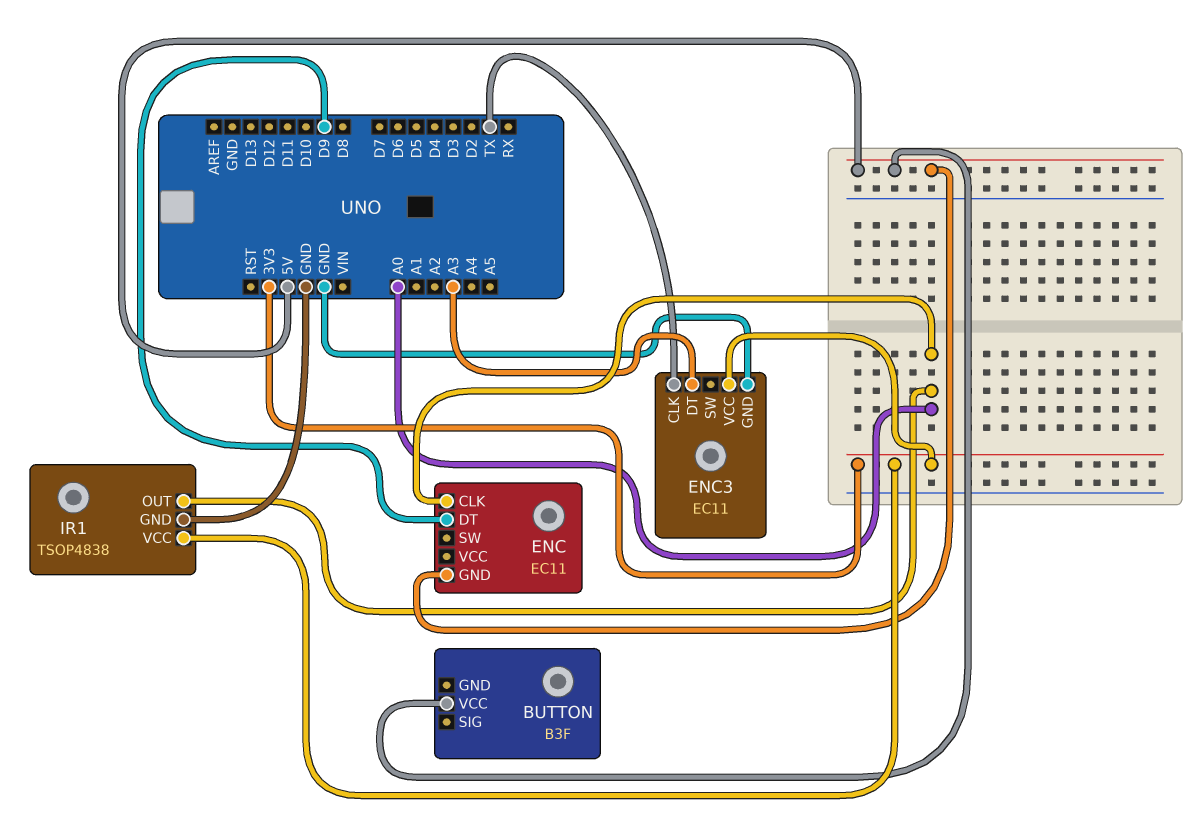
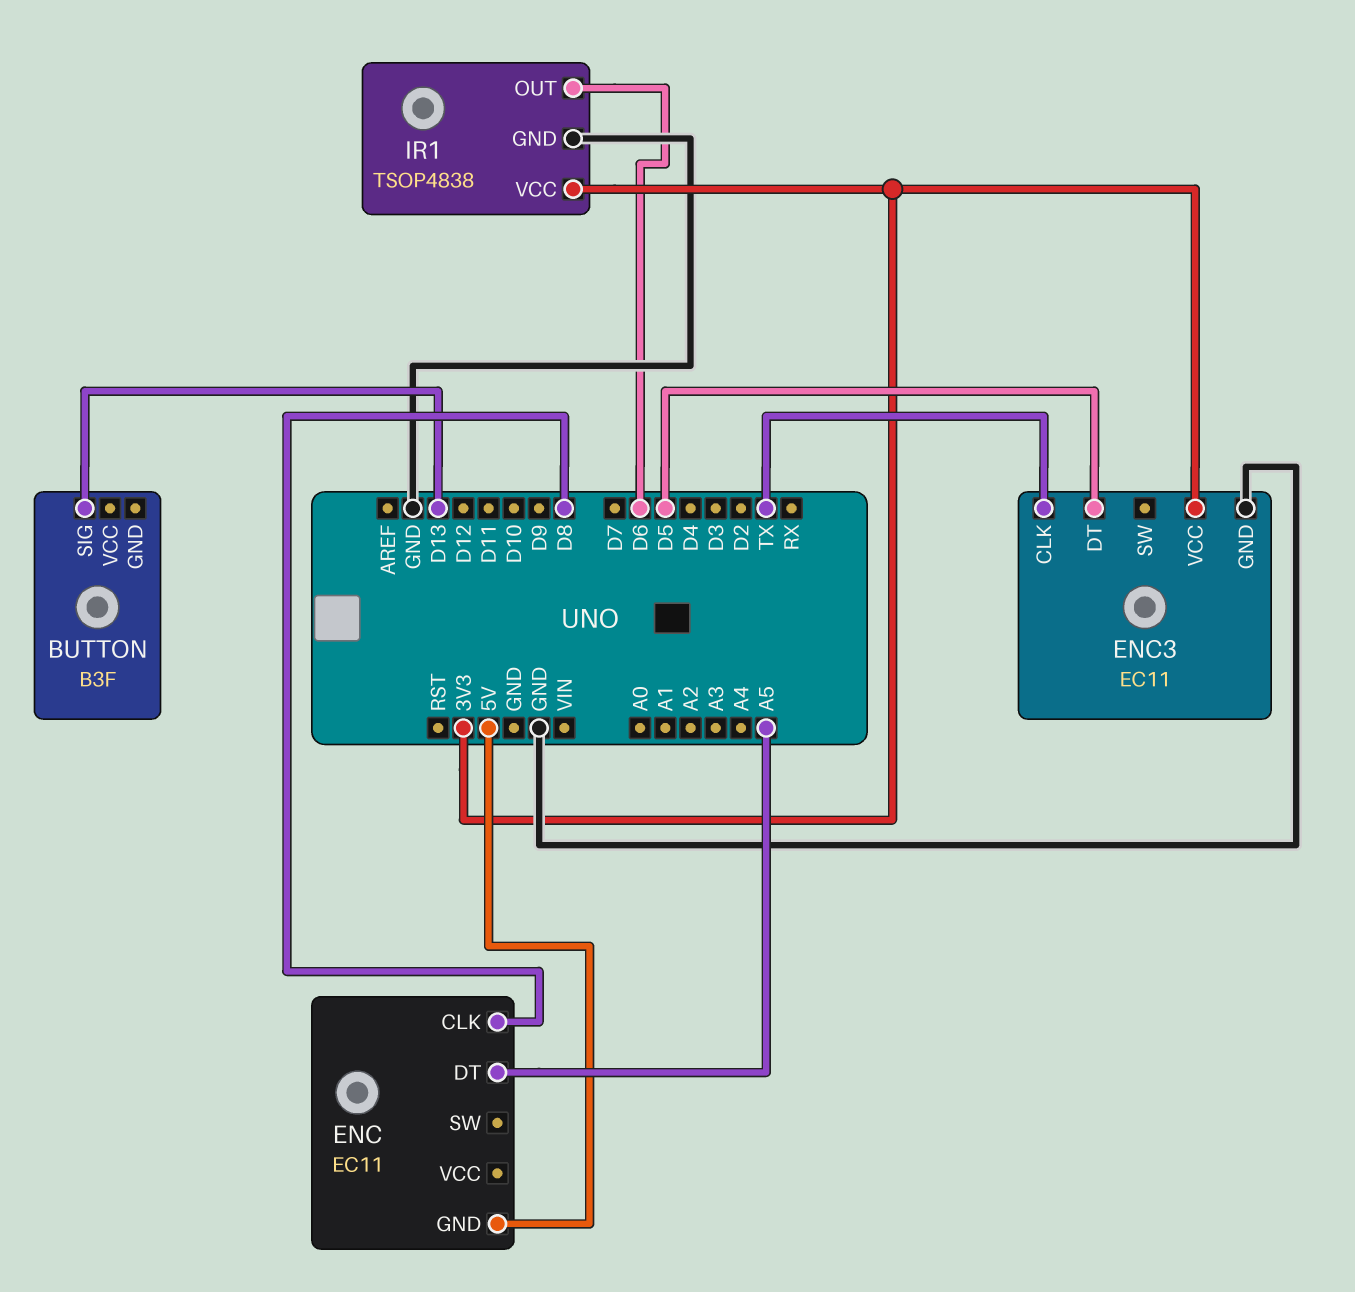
BUTTON pin SIG: none -> D13
BUTTON pin VCC: 5V -> none
ENC pin CLK: A0 -> D8
ENC pin DT: D9 -> A5
ENC3 pin DT: A3 -> D5
IR1 pin OUT: A0 -> D6

